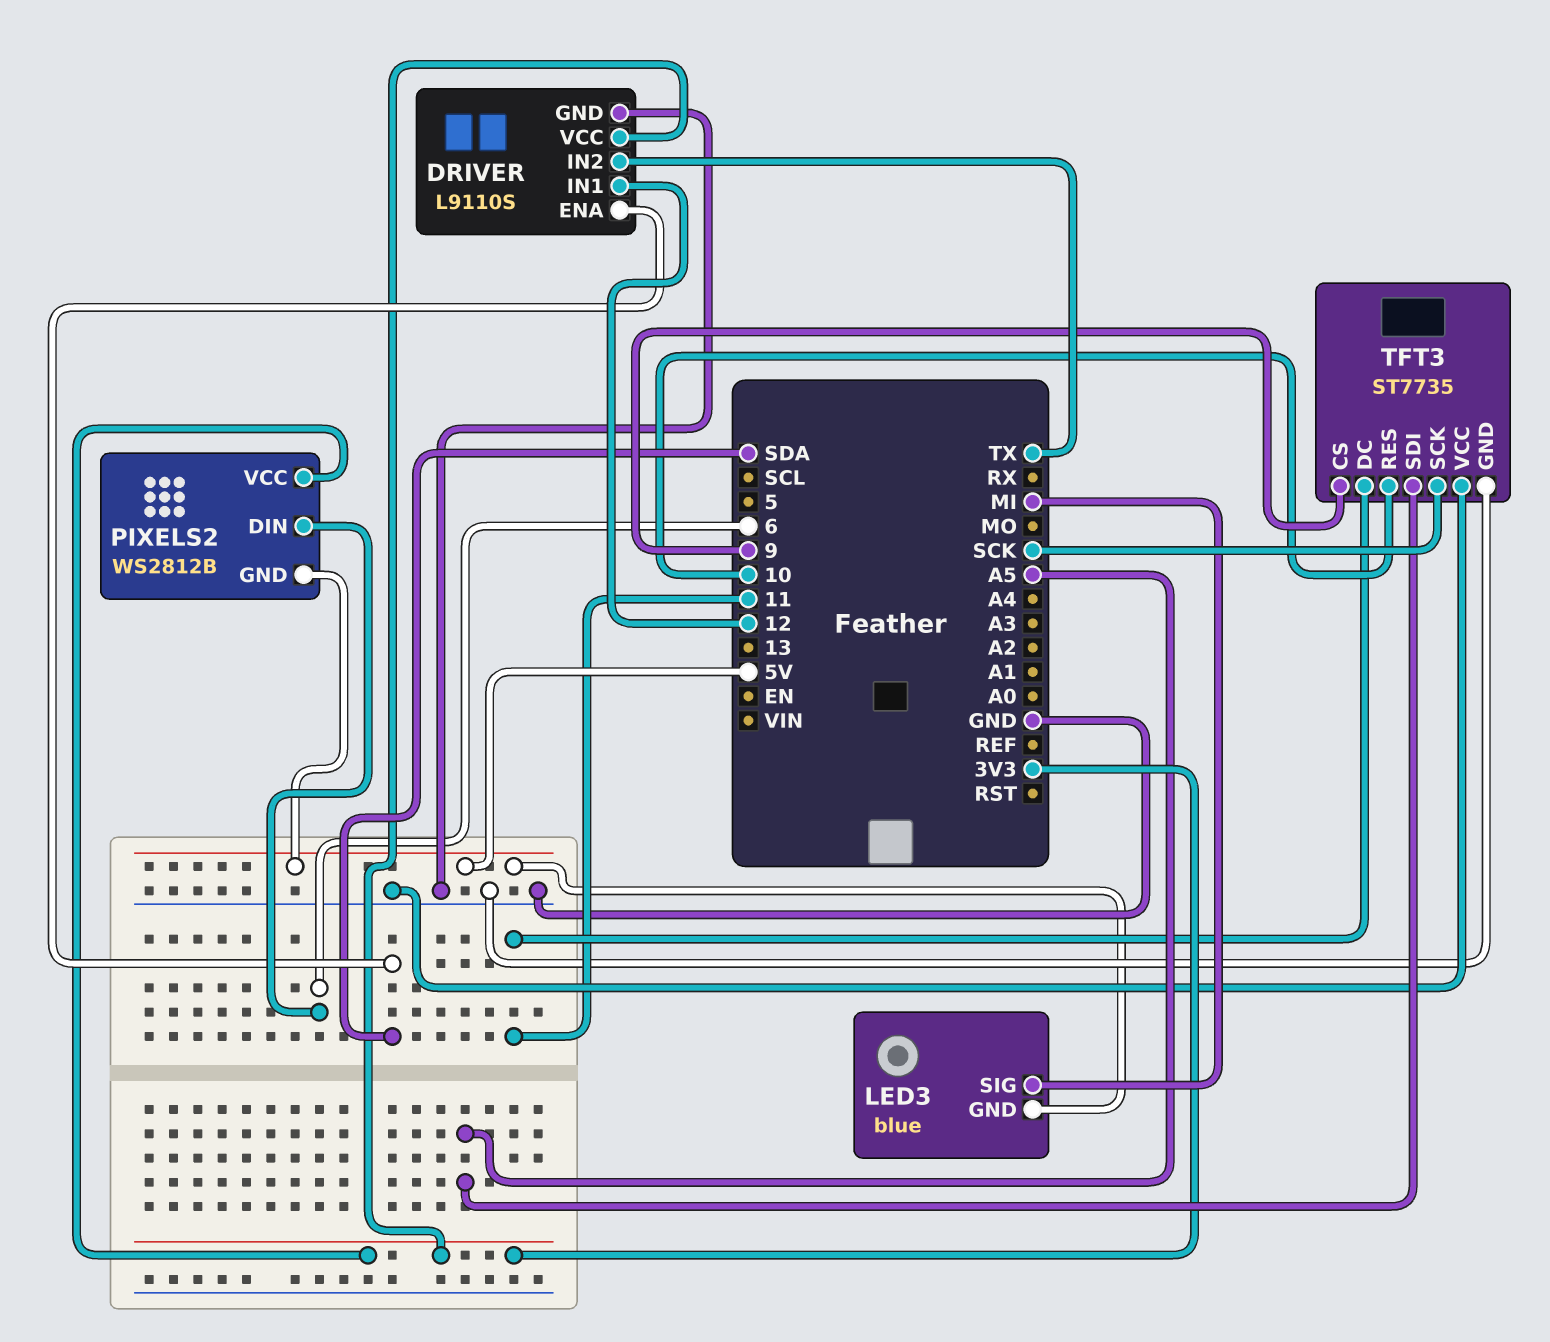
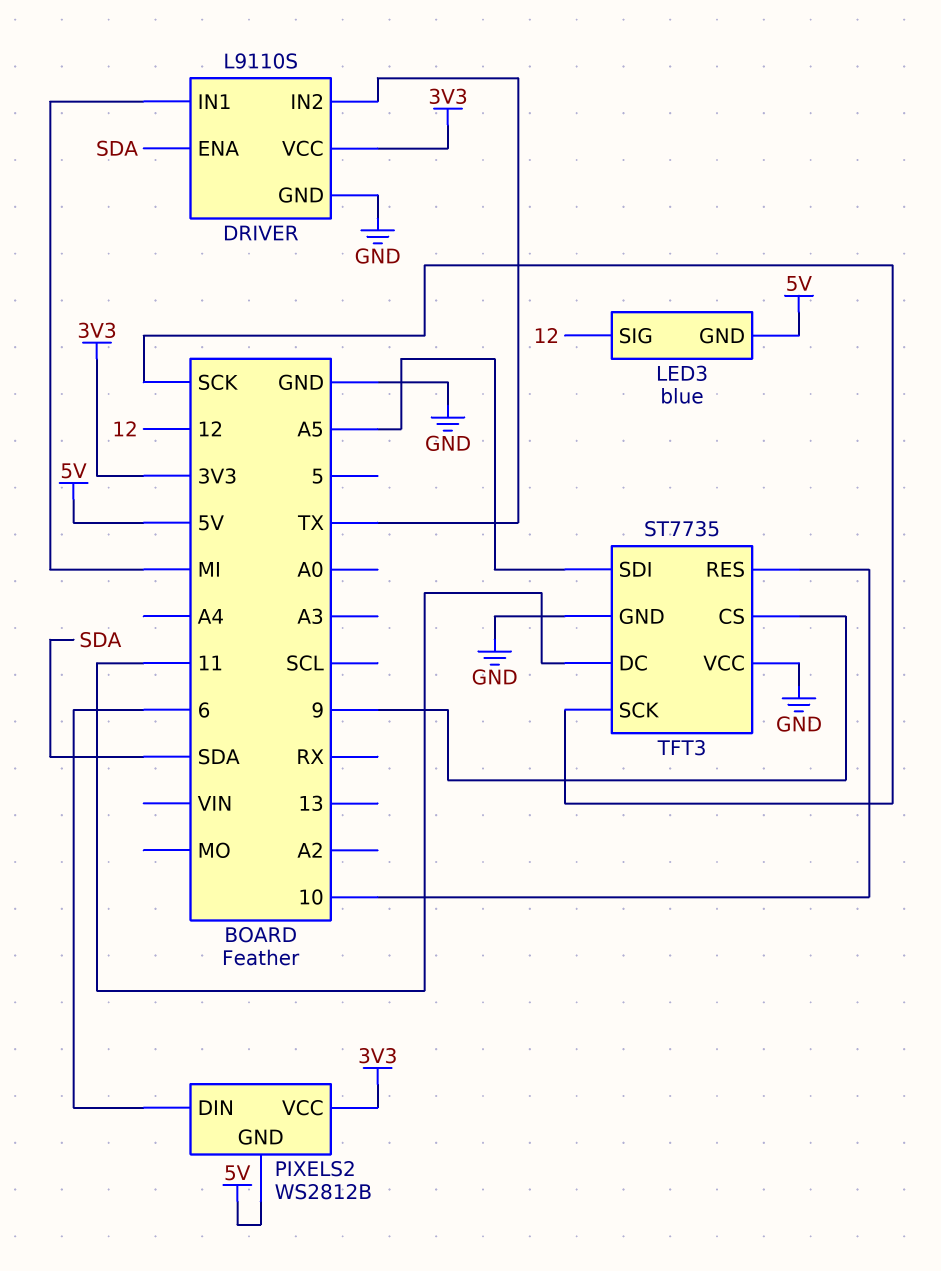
DRIVER pin IN1: 12 -> MI
LED3 pin SIG: MI -> 12

